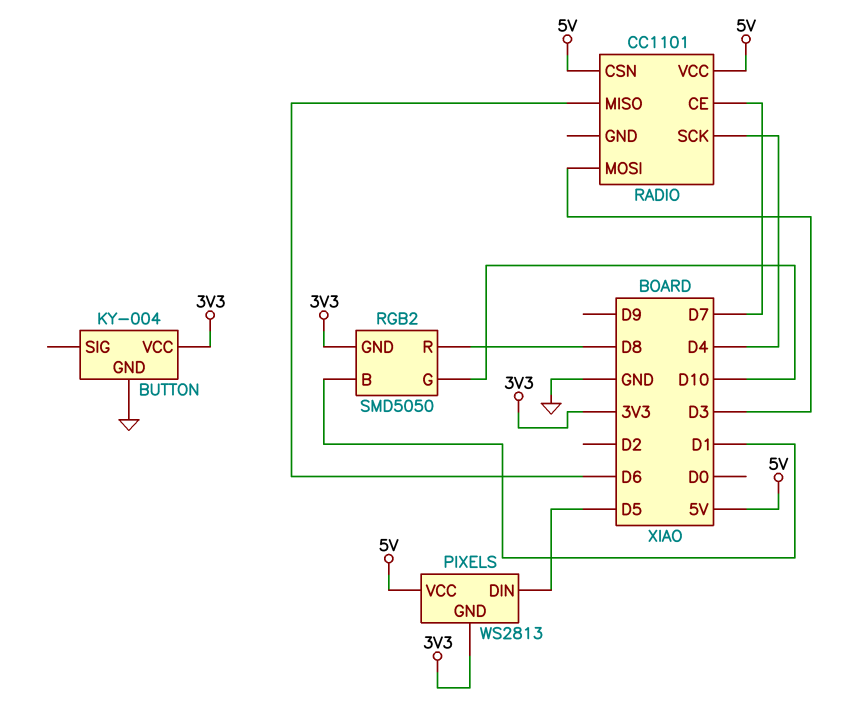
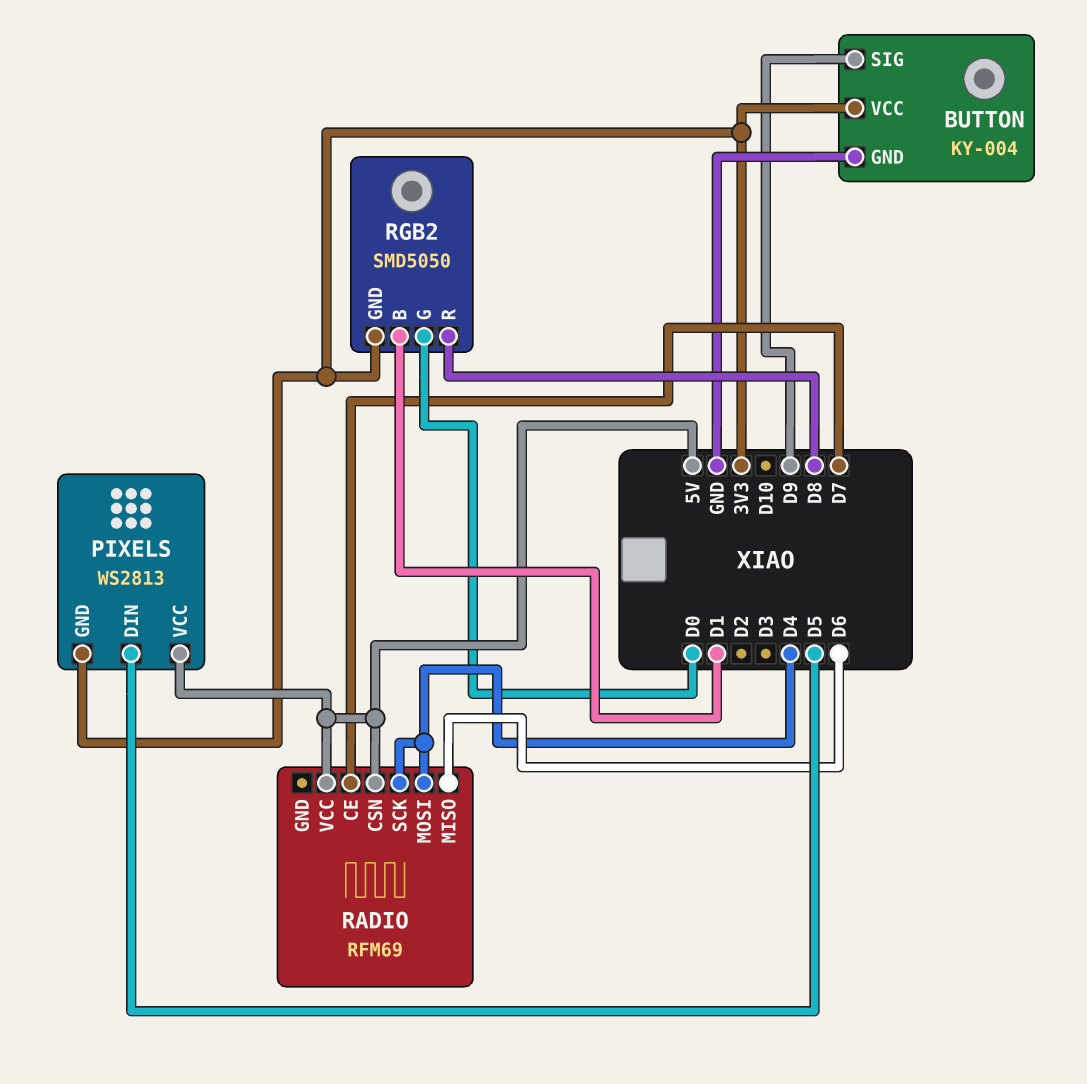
BUTTON pin SIG: none -> D9
RADIO: CC1101 -> RFM69
RADIO pin MOSI: D3 -> D4
RGB2 pin G: D10 -> D0

